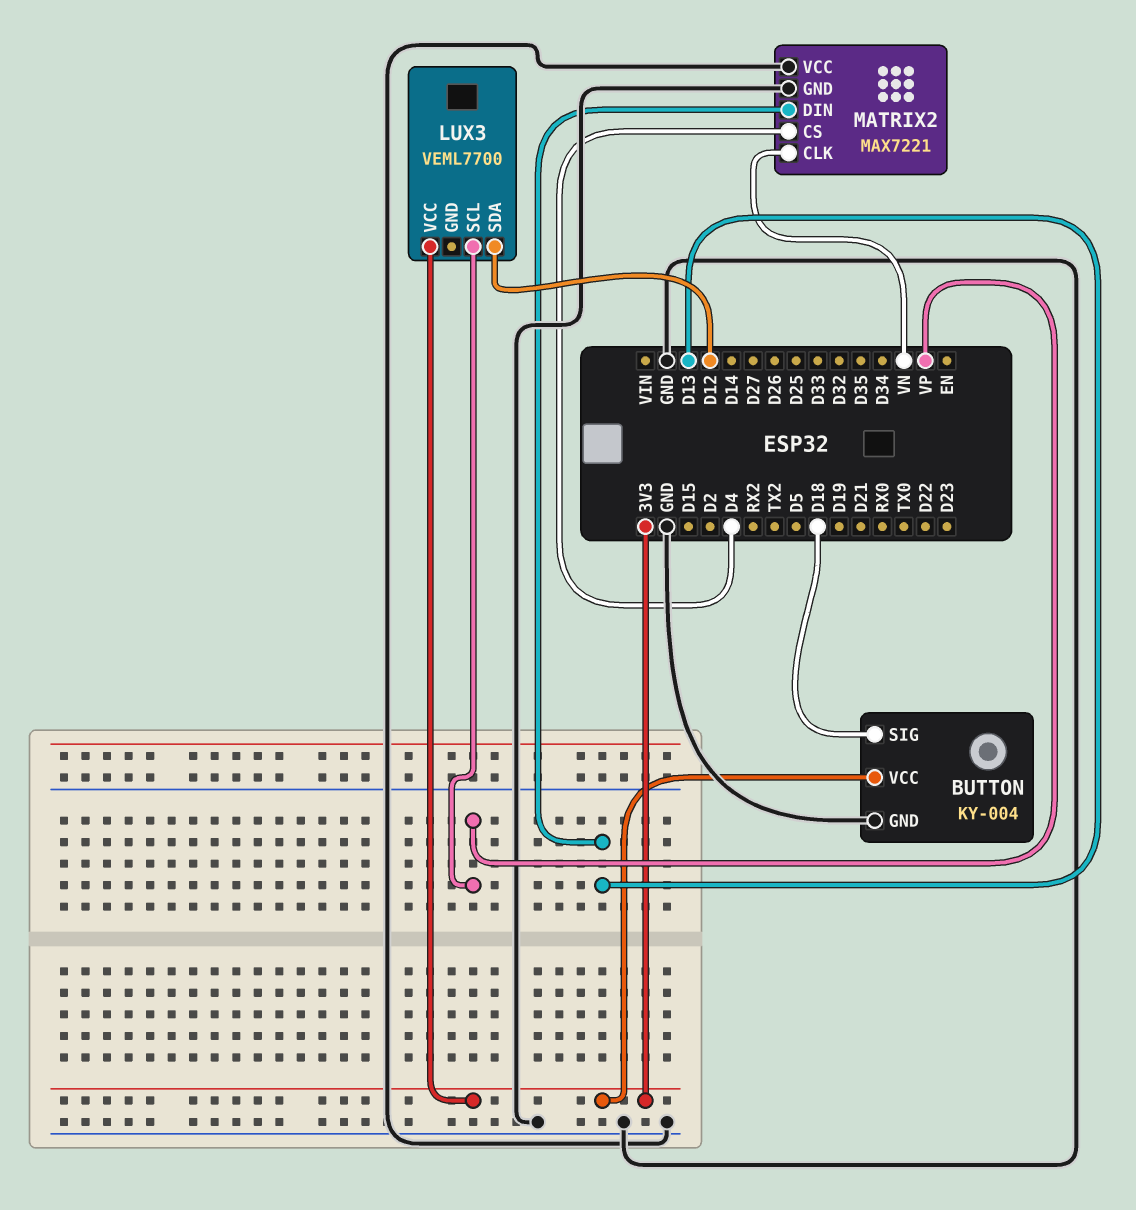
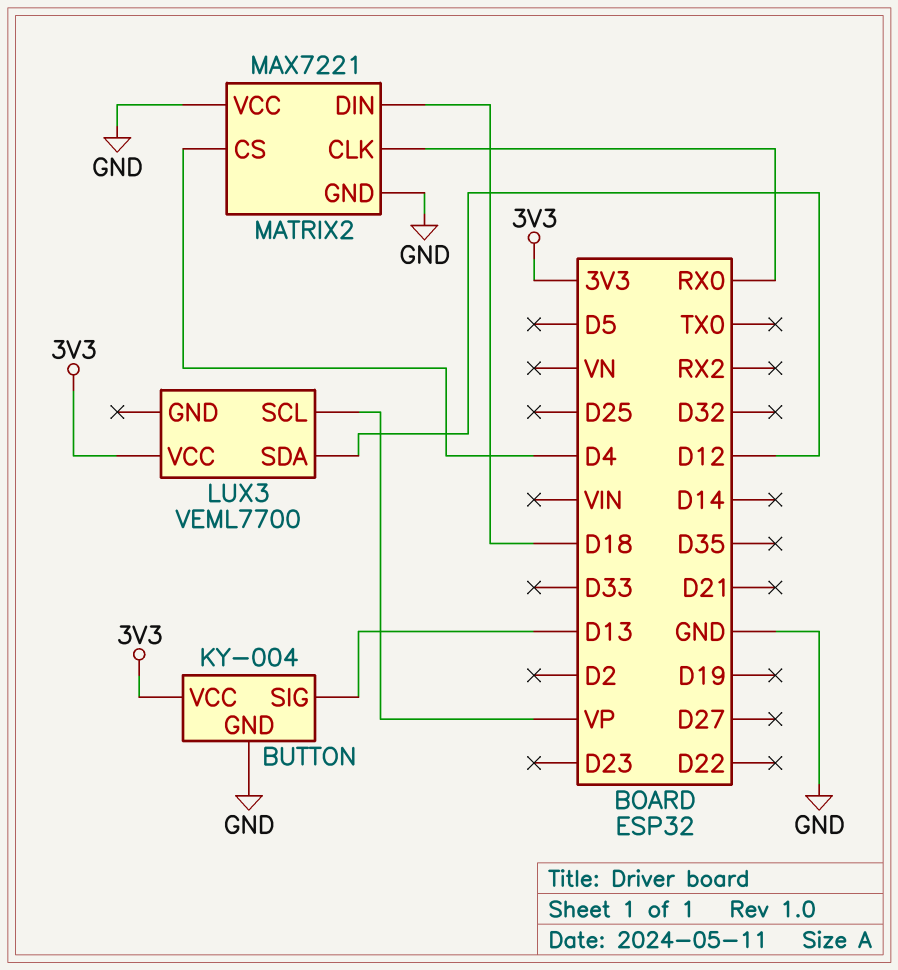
BUTTON pin SIG: D18 -> D13
MATRIX2 pin CLK: VN -> RX0
MATRIX2 pin DIN: D13 -> D18

